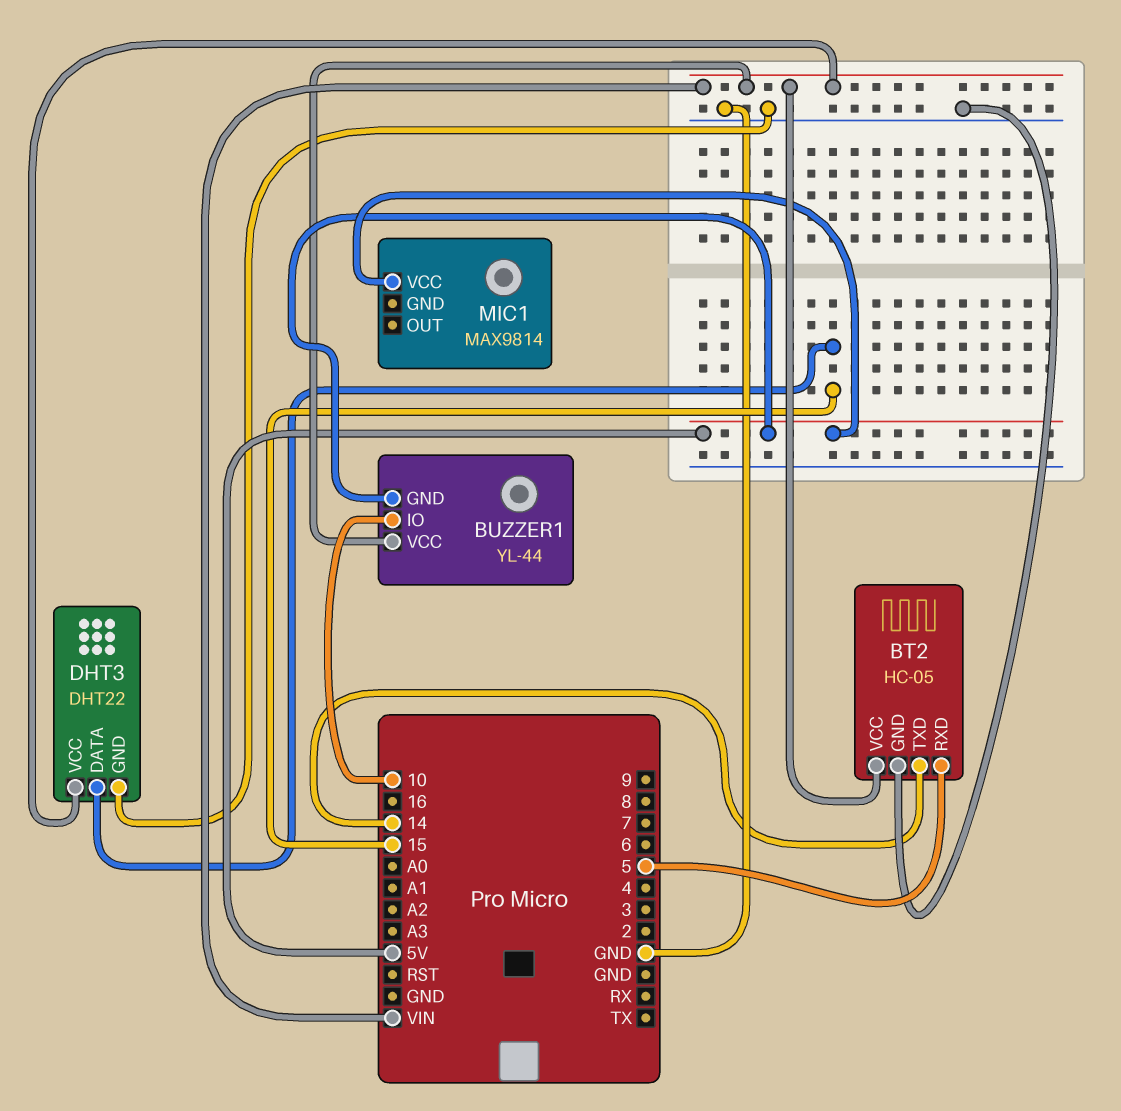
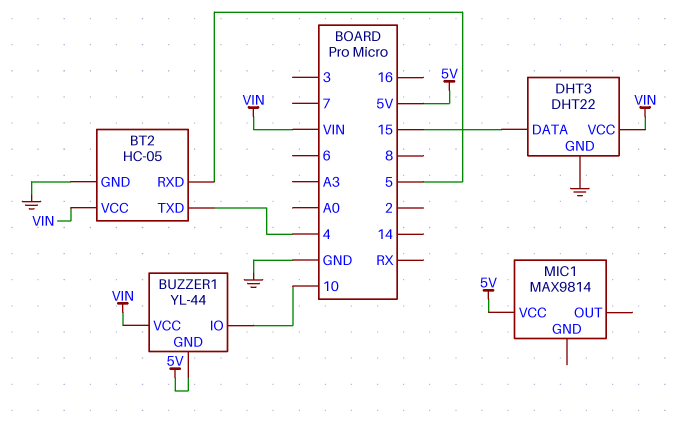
BT2 pin TXD: 14 -> 4

